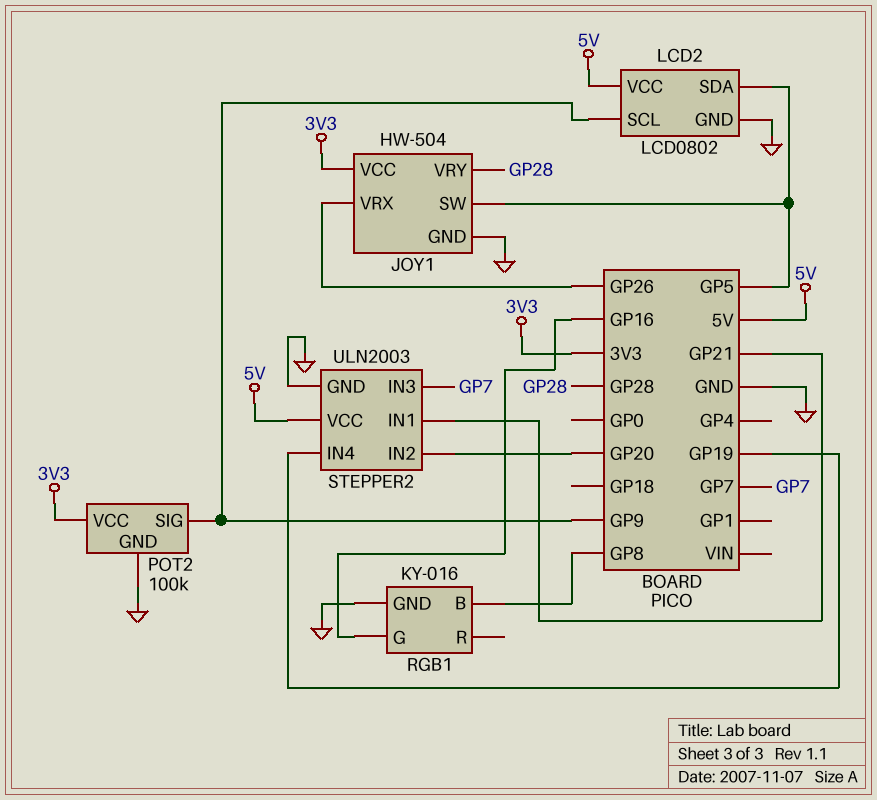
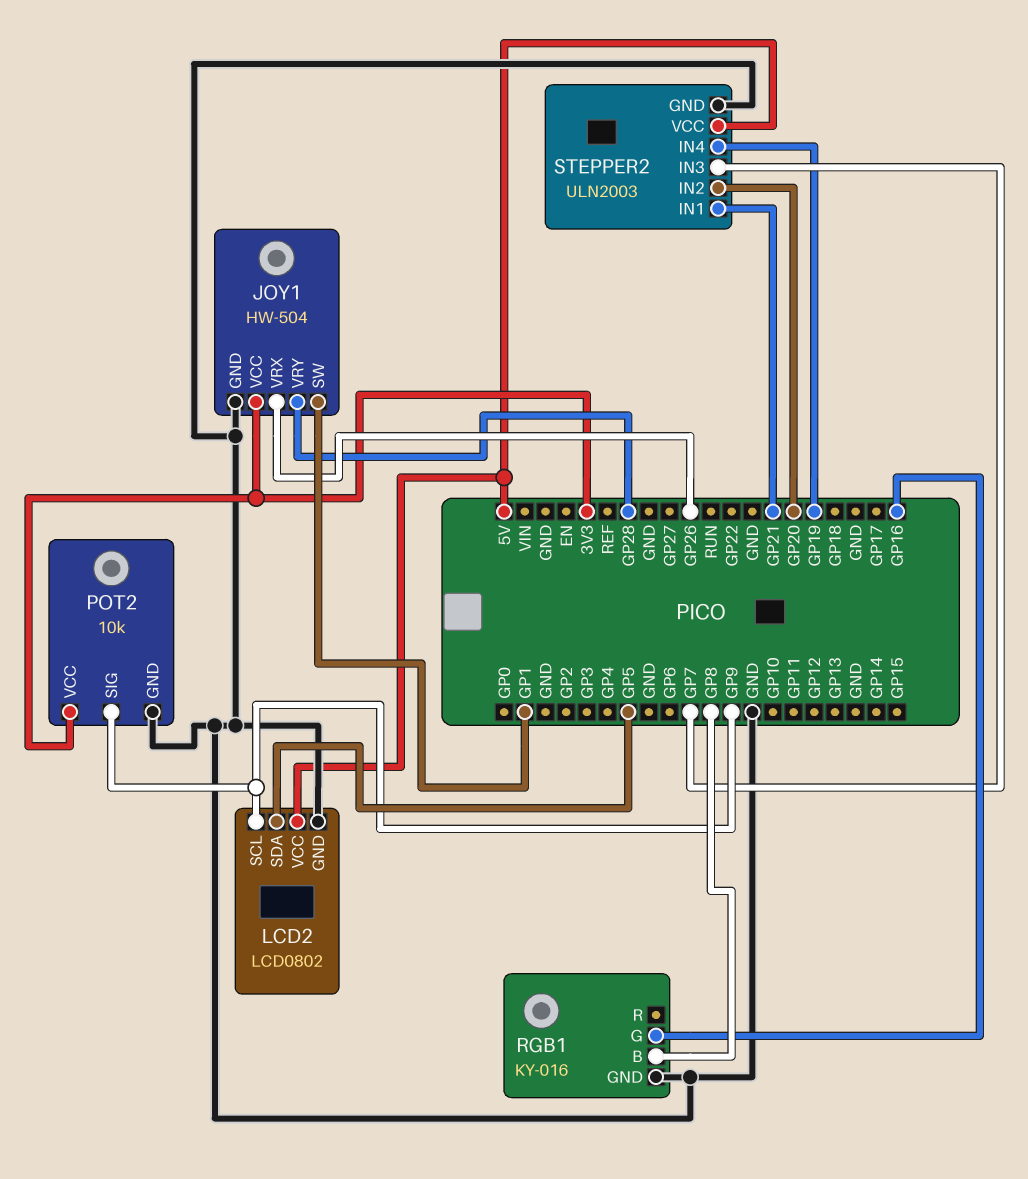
JOY1 pin SW: GP5 -> GP1
POT2: 100k -> 10k

